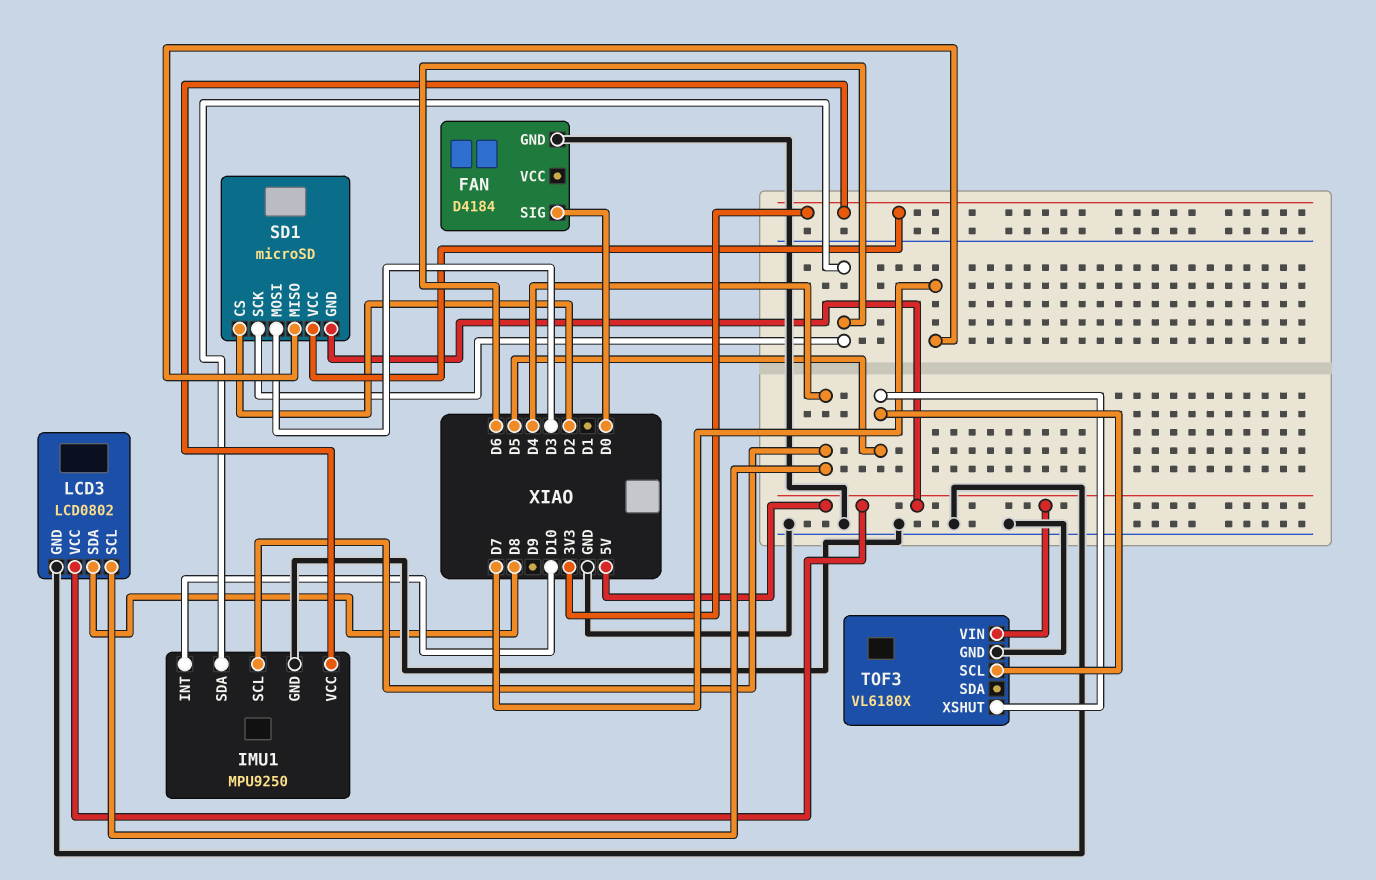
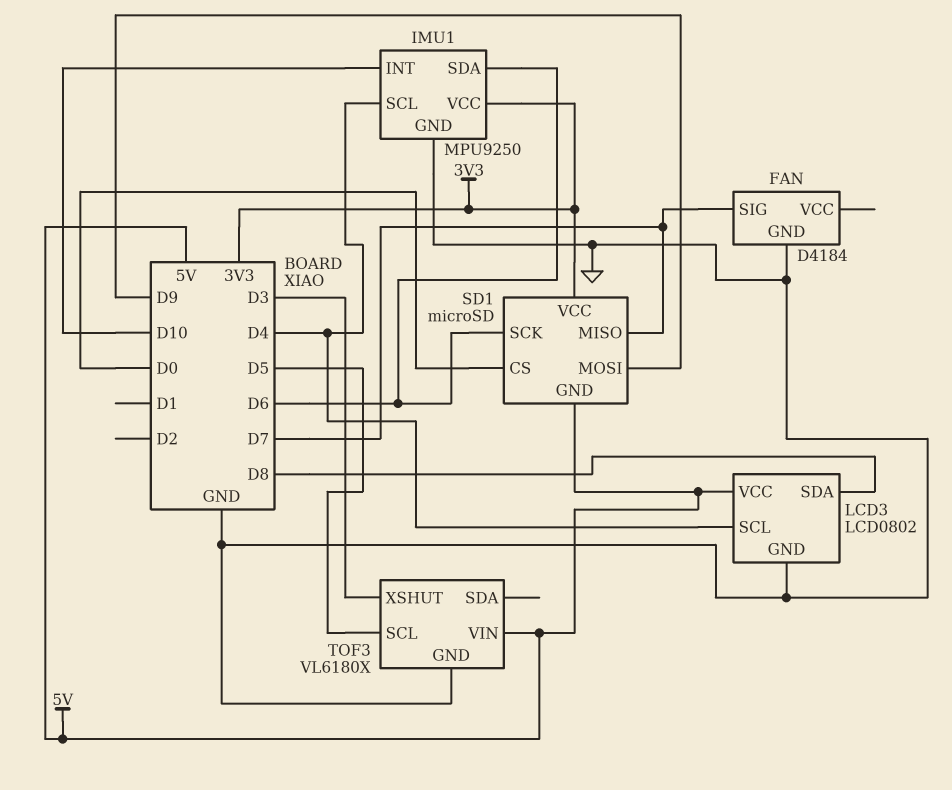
FAN pin SIG: D0 -> D7
SD1 pin CS: D2 -> D0
SD1 pin MOSI: D3 -> D9
TOF3 pin XSHUT: D5 -> D3

